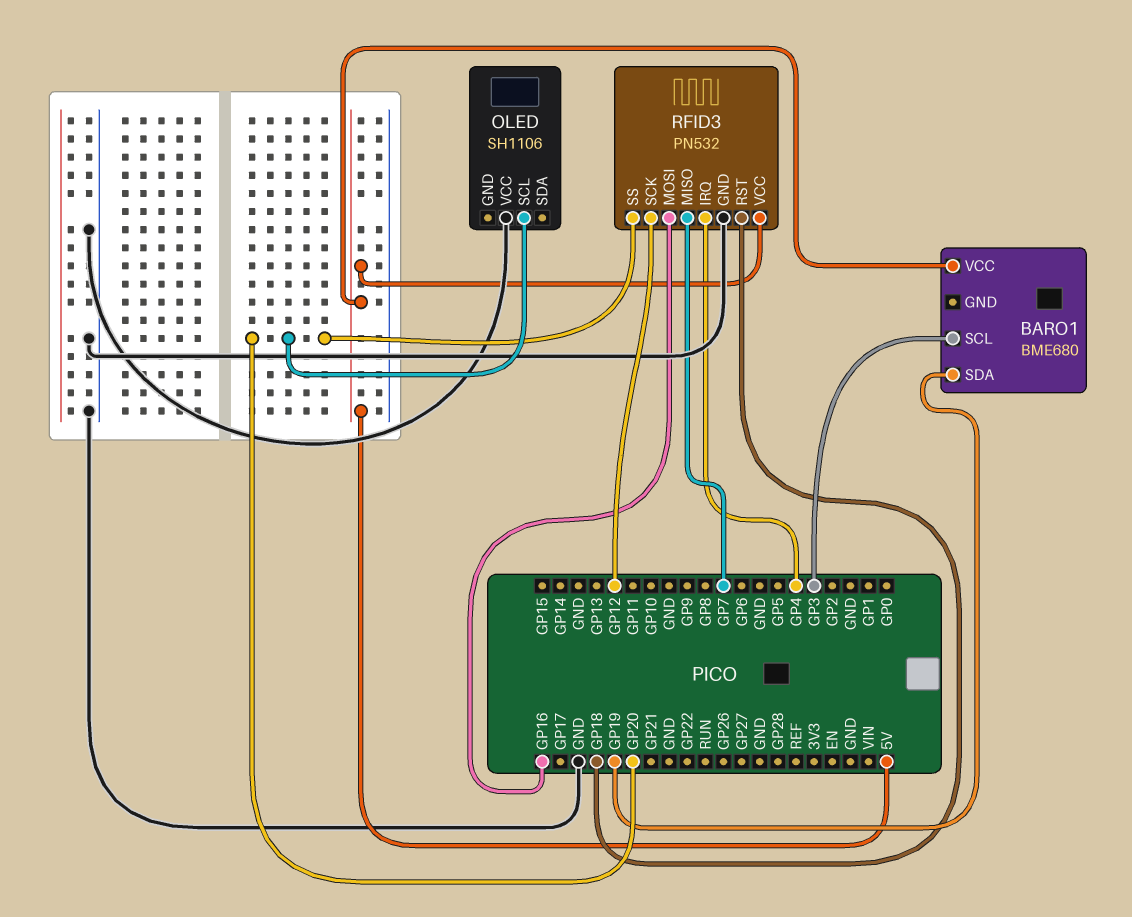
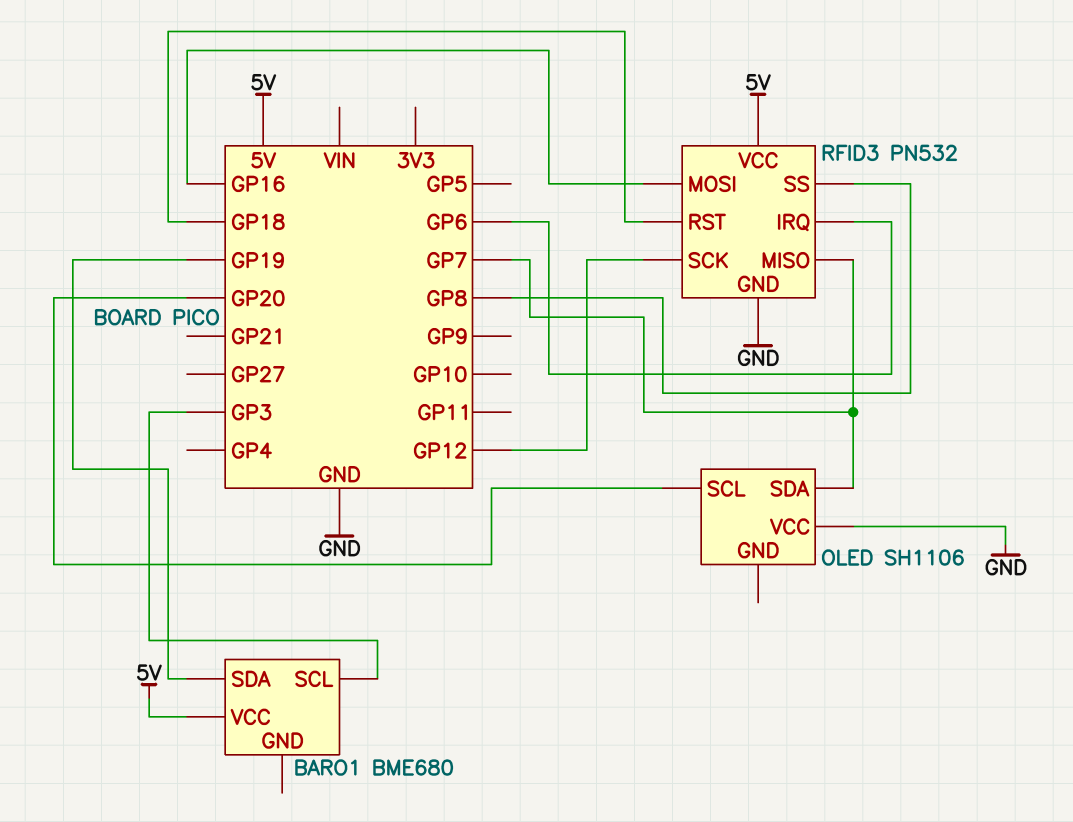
OLED pin SDA: none -> GP7
RFID3 pin IRQ: GP4 -> GP6
RFID3 pin SS: GP20 -> GP8

